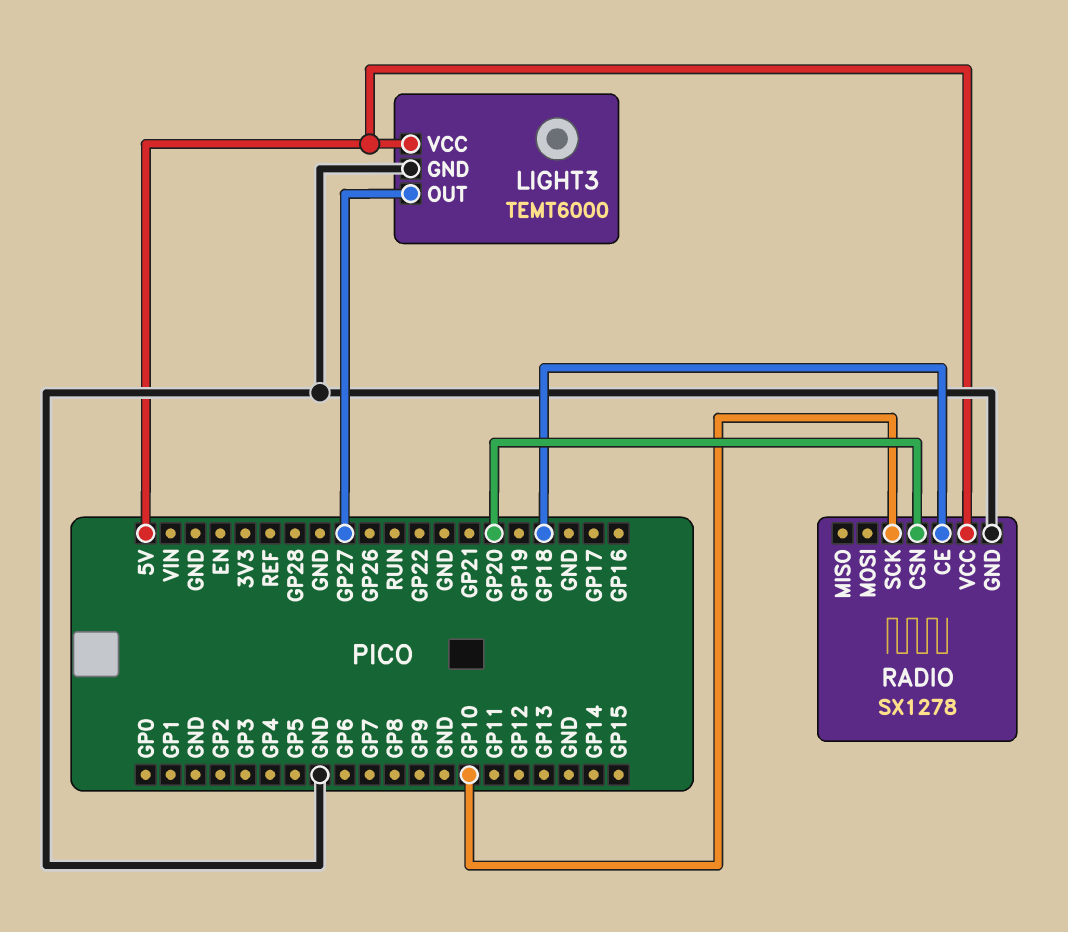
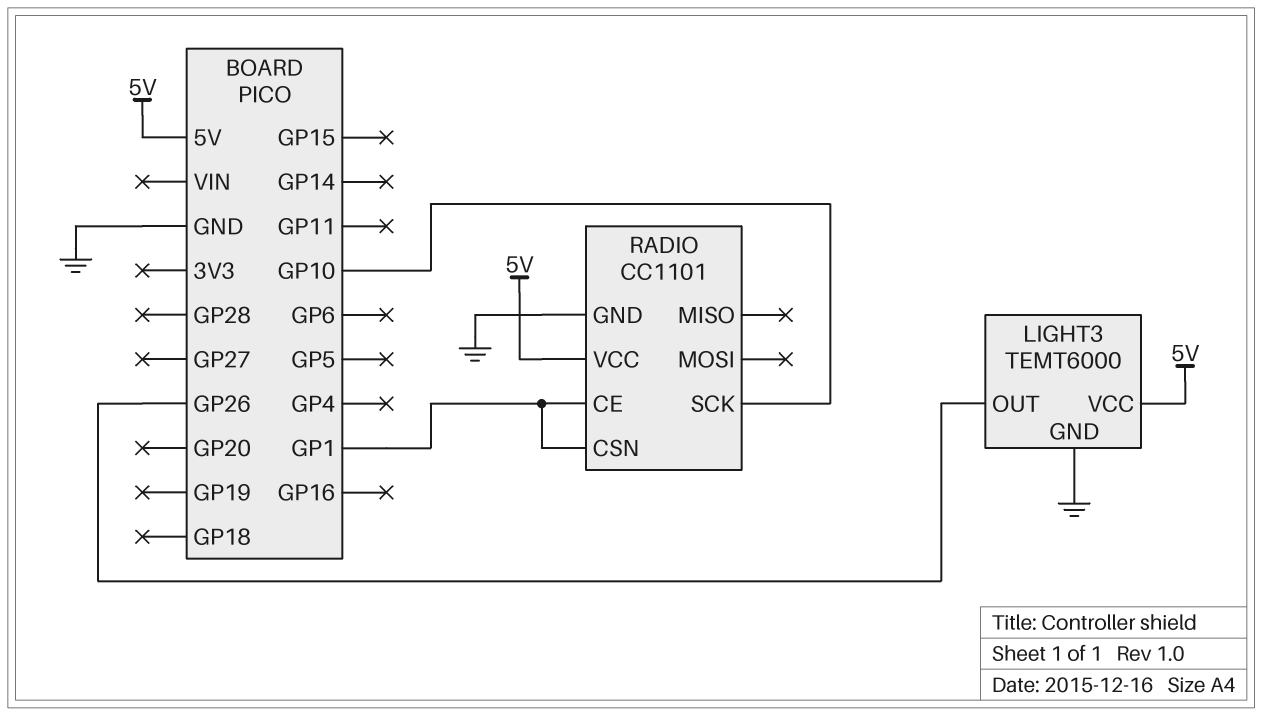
LIGHT3 pin OUT: GP27 -> GP26
RADIO: SX1278 -> CC1101
RADIO pin CE: GP18 -> GP1
RADIO pin CSN: GP20 -> GP1

